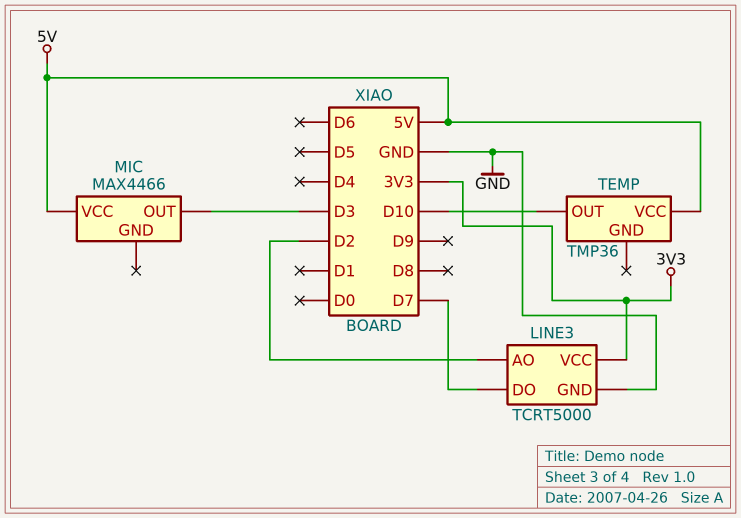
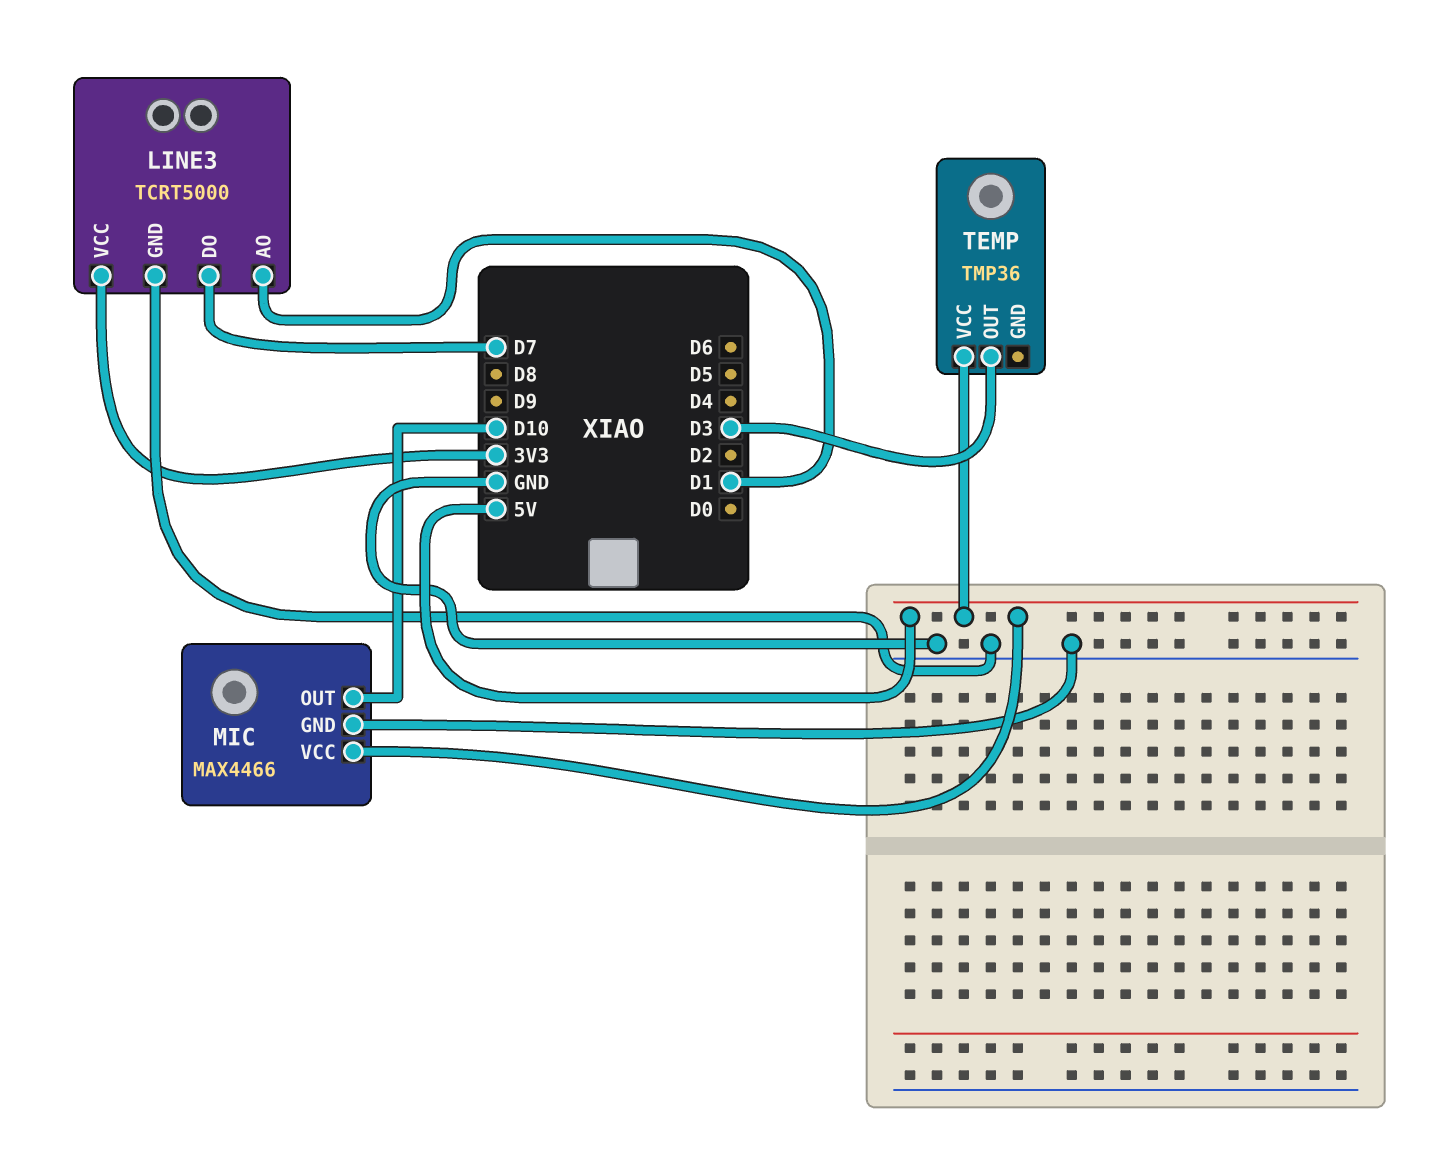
LINE3 pin AO: D2 -> D1
MIC pin GND: none -> GND
MIC pin OUT: D3 -> D10
TEMP pin OUT: D10 -> D3

